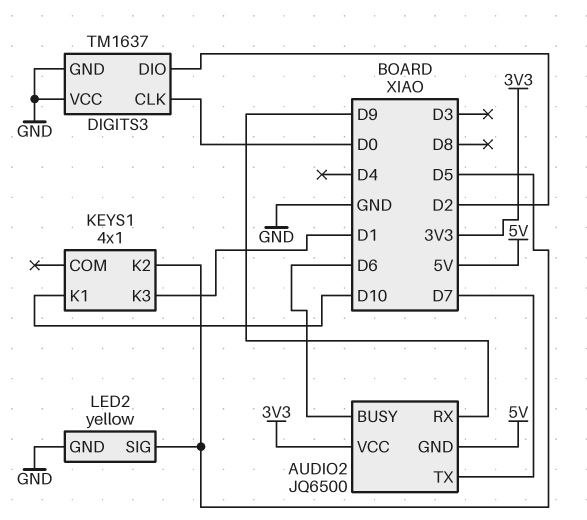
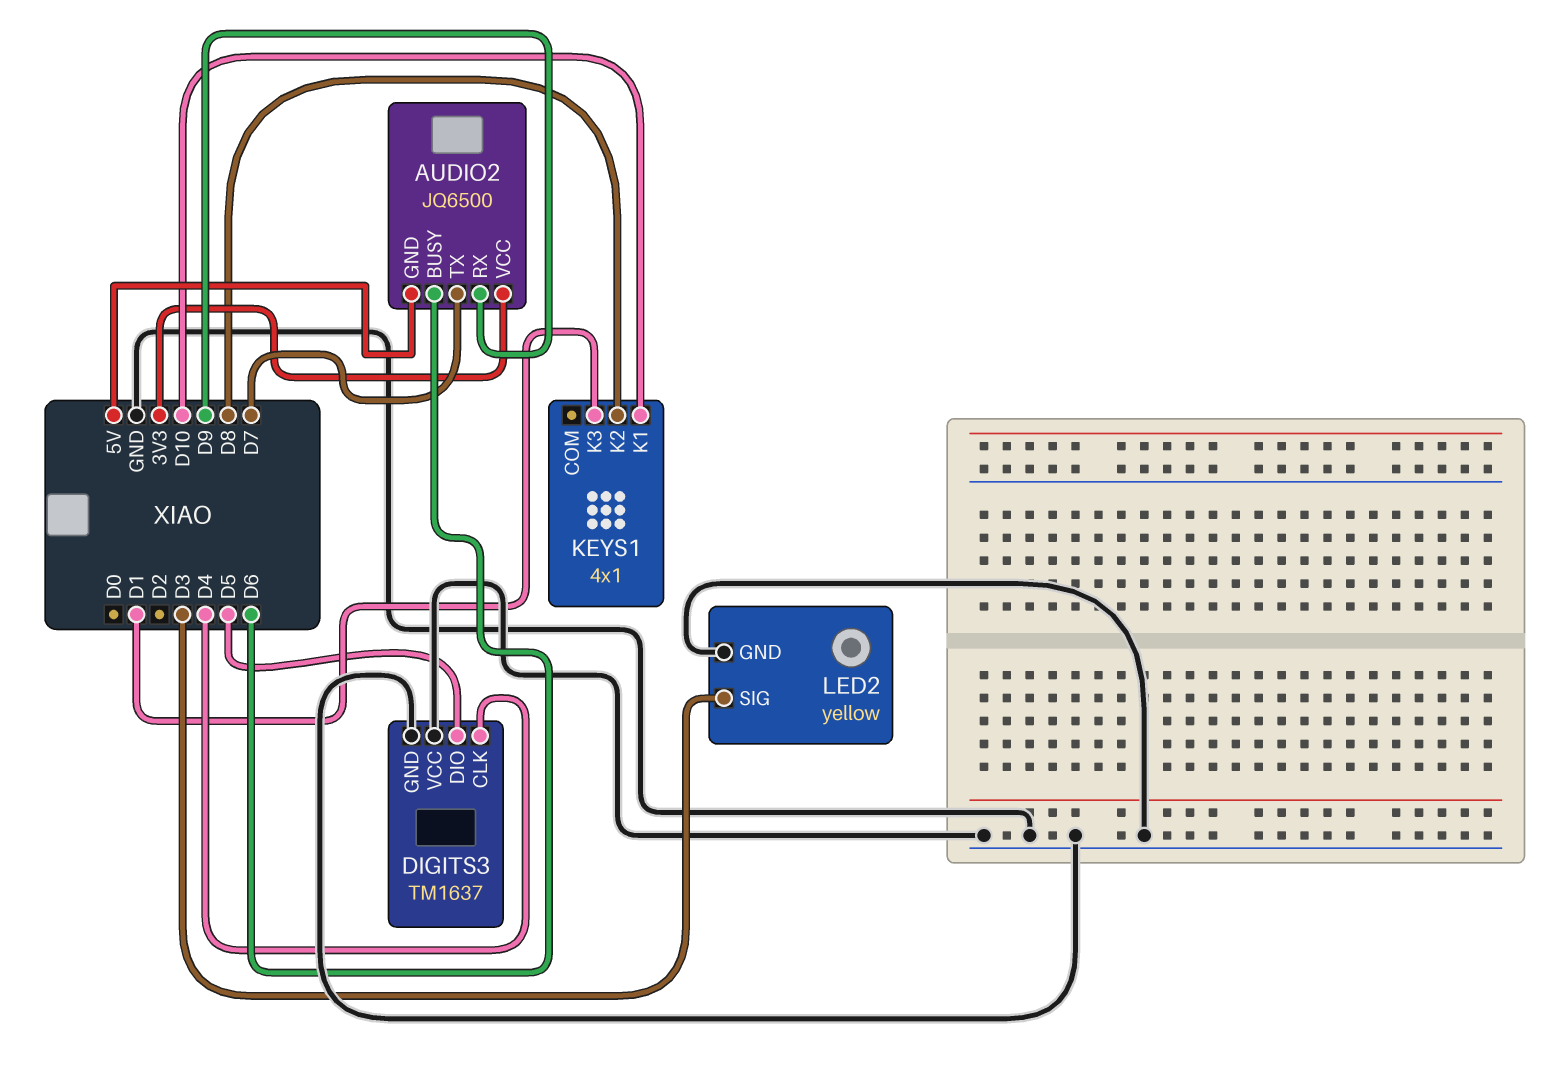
DIGITS3 pin CLK: D0 -> D4
DIGITS3 pin DIO: D2 -> D5
KEYS1 pin K2: D5 -> D8
LED2 pin SIG: D5 -> D3

